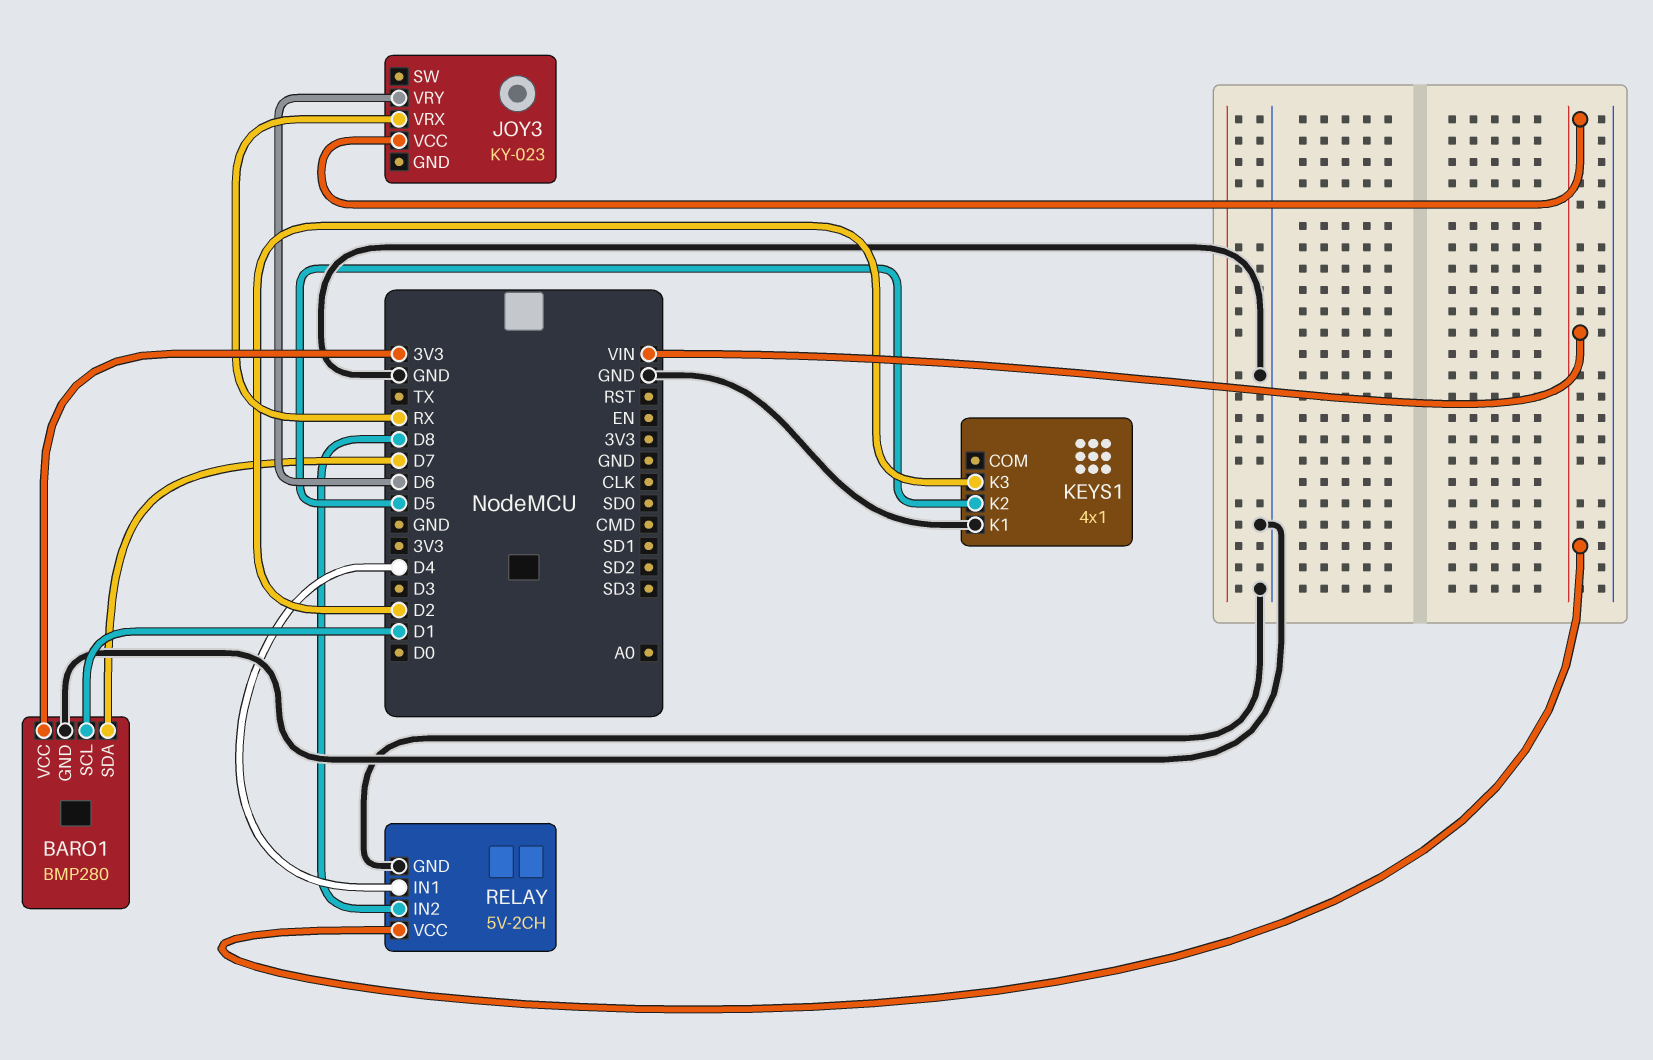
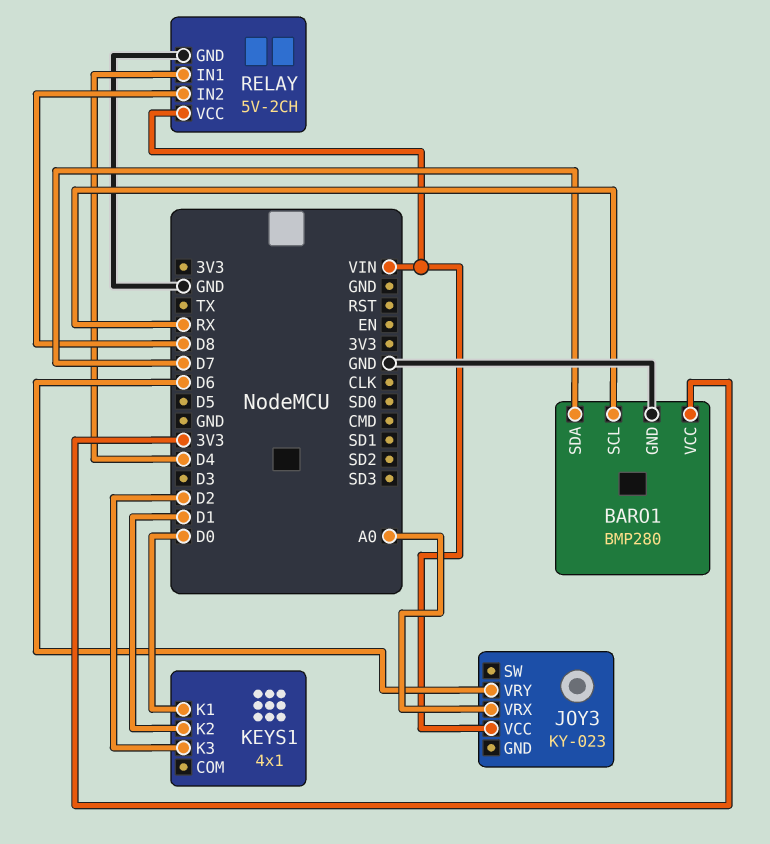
BARO1 pin SCL: D1 -> RX
JOY3 pin VRX: RX -> A0
KEYS1 pin K1: GND -> D0
KEYS1 pin K2: D5 -> D1

